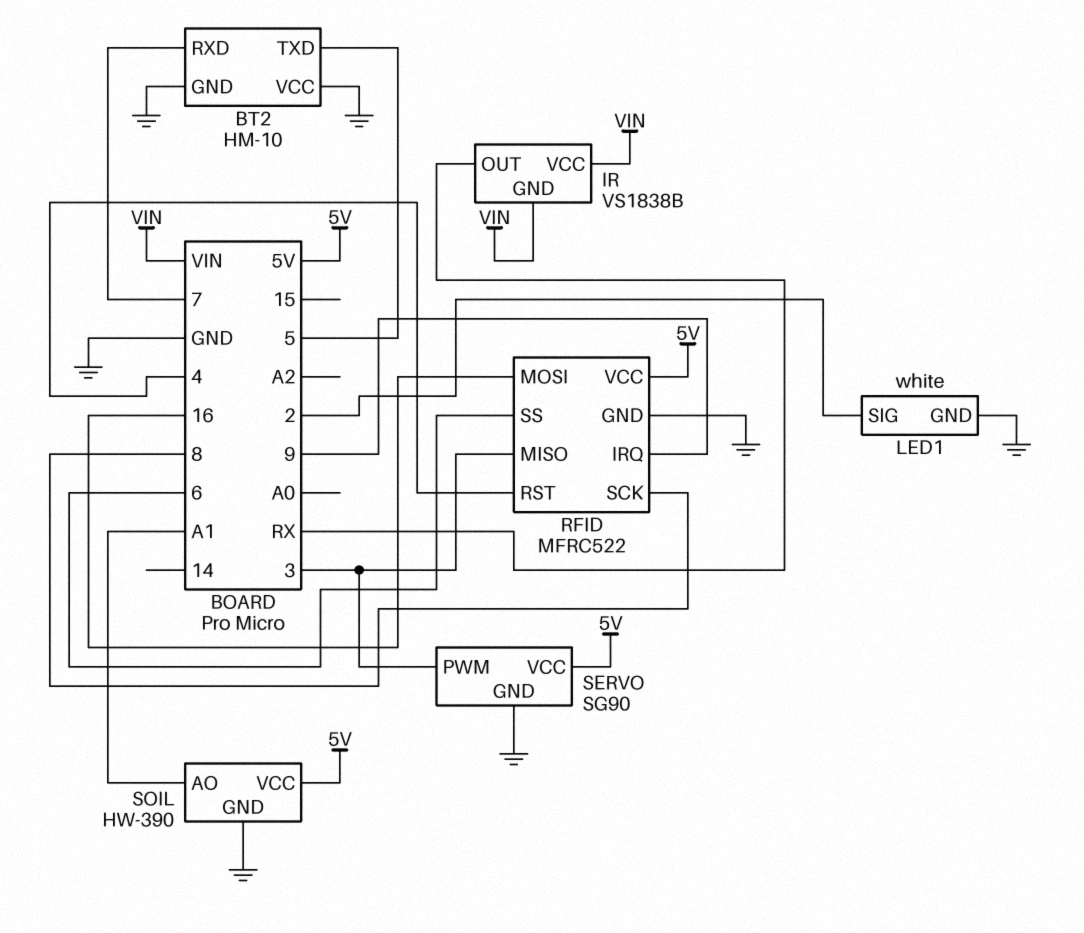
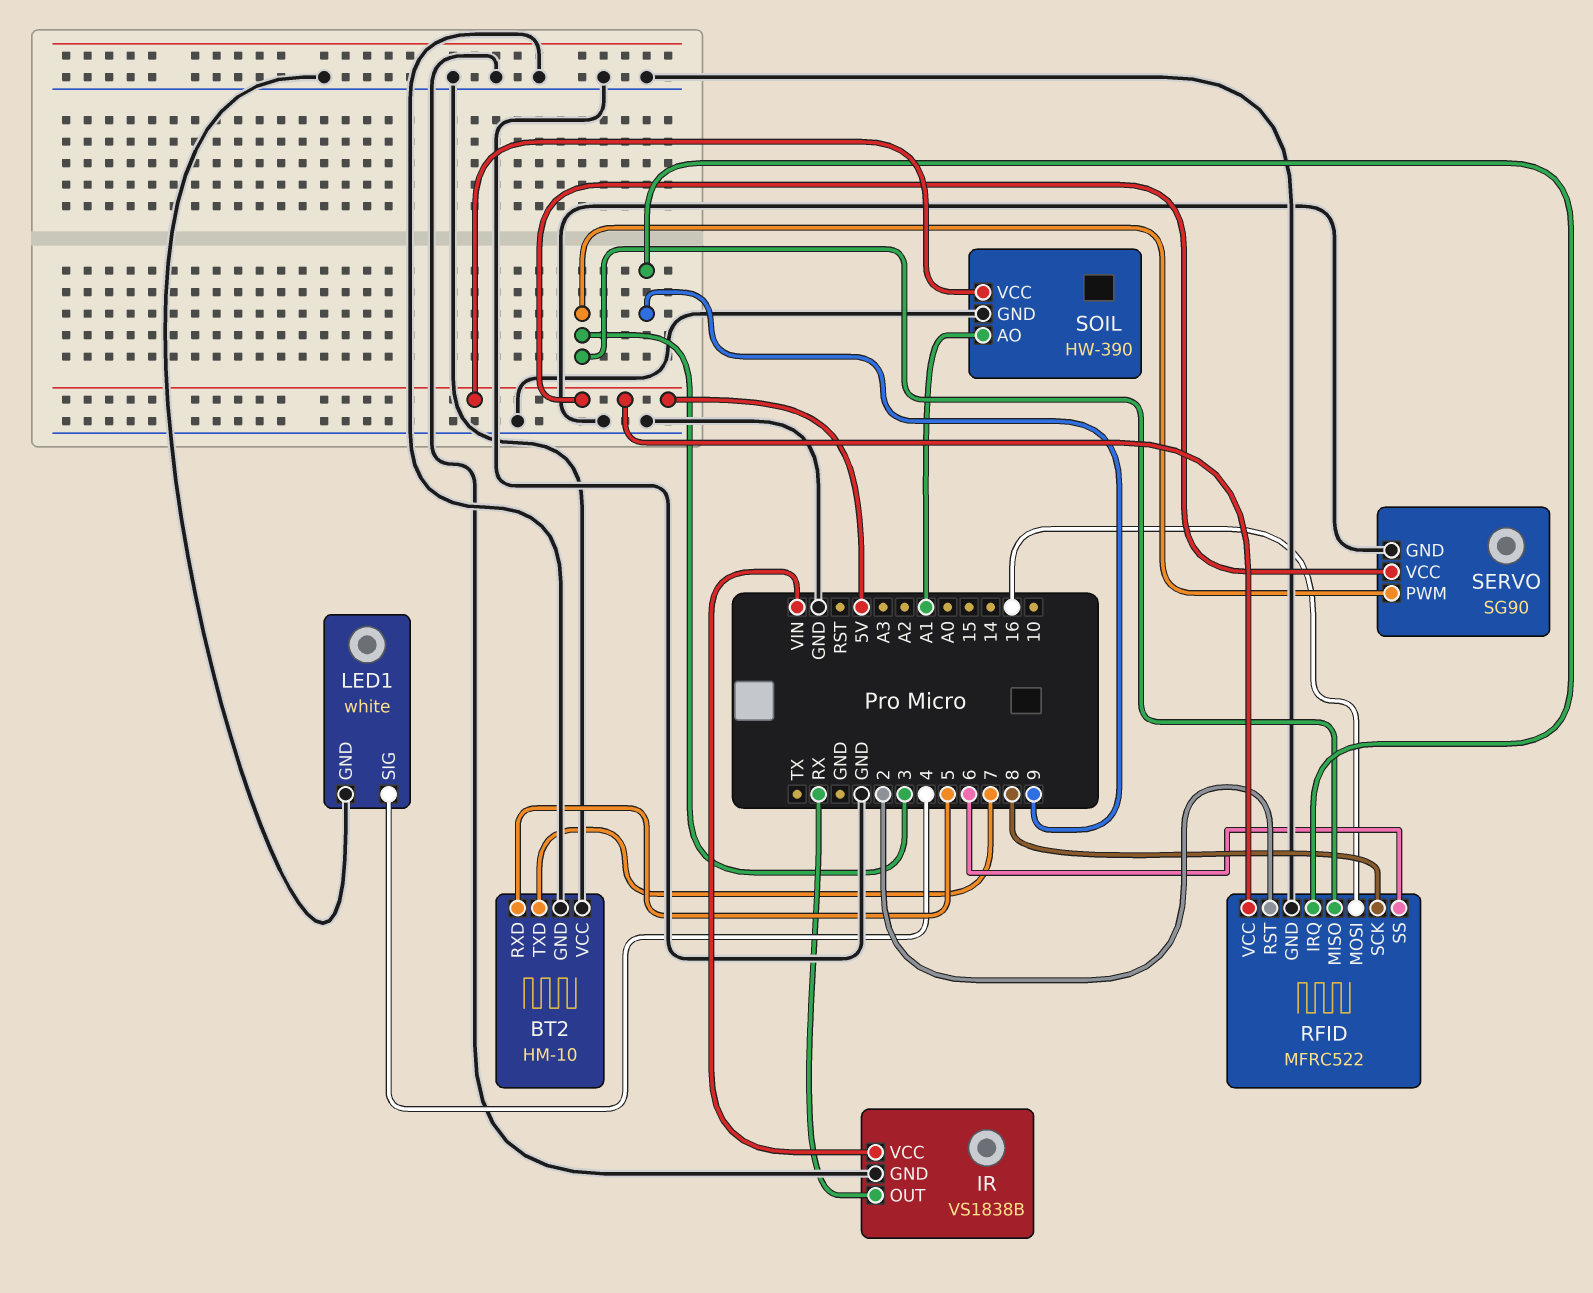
BT2 pin RXD: 7 -> 5
BT2 pin TXD: 5 -> 7
IR pin GND: VIN -> GND
LED1 pin SIG: 2 -> 4
RFID pin RST: 4 -> 2

